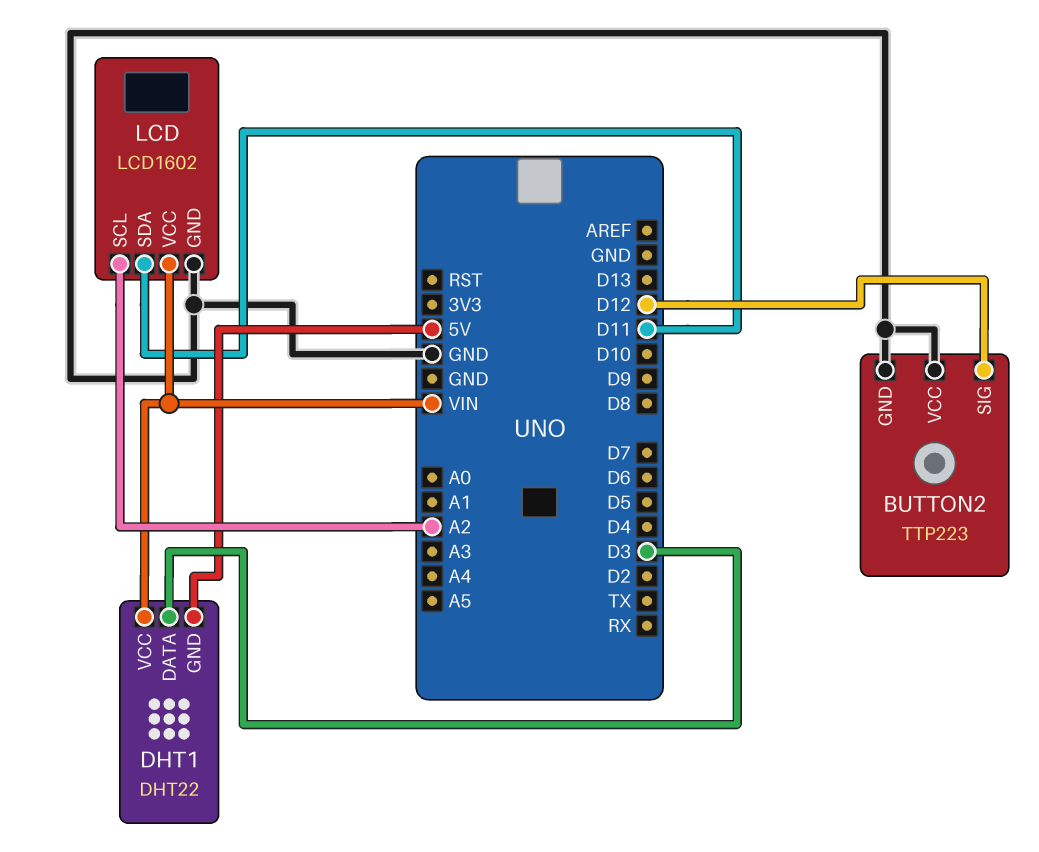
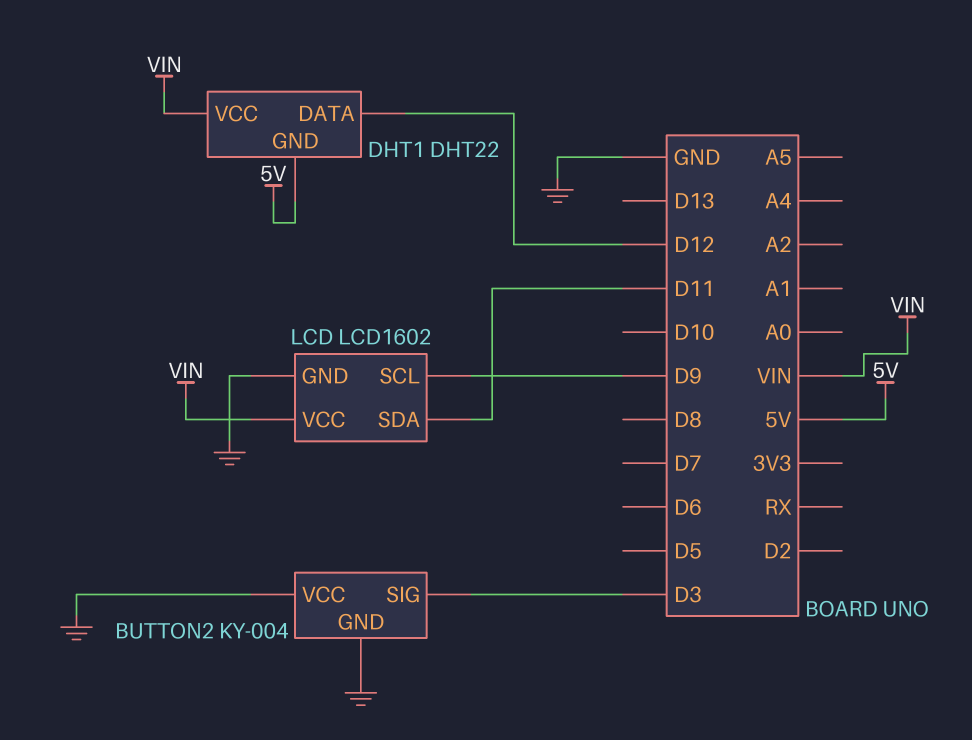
BUTTON2: TTP223 -> KY-004
BUTTON2 pin SIG: D12 -> D3
DHT1 pin DATA: D3 -> D12
LCD pin SCL: A2 -> D9

